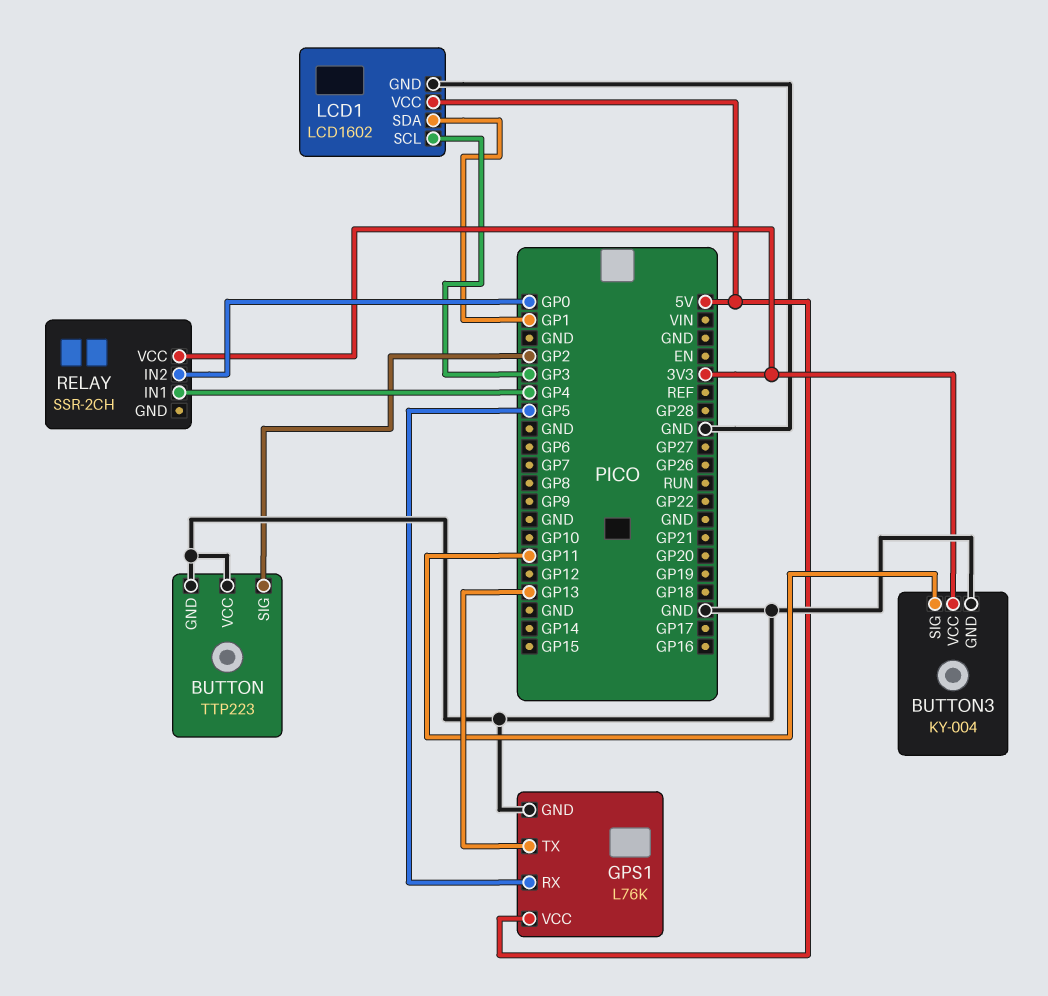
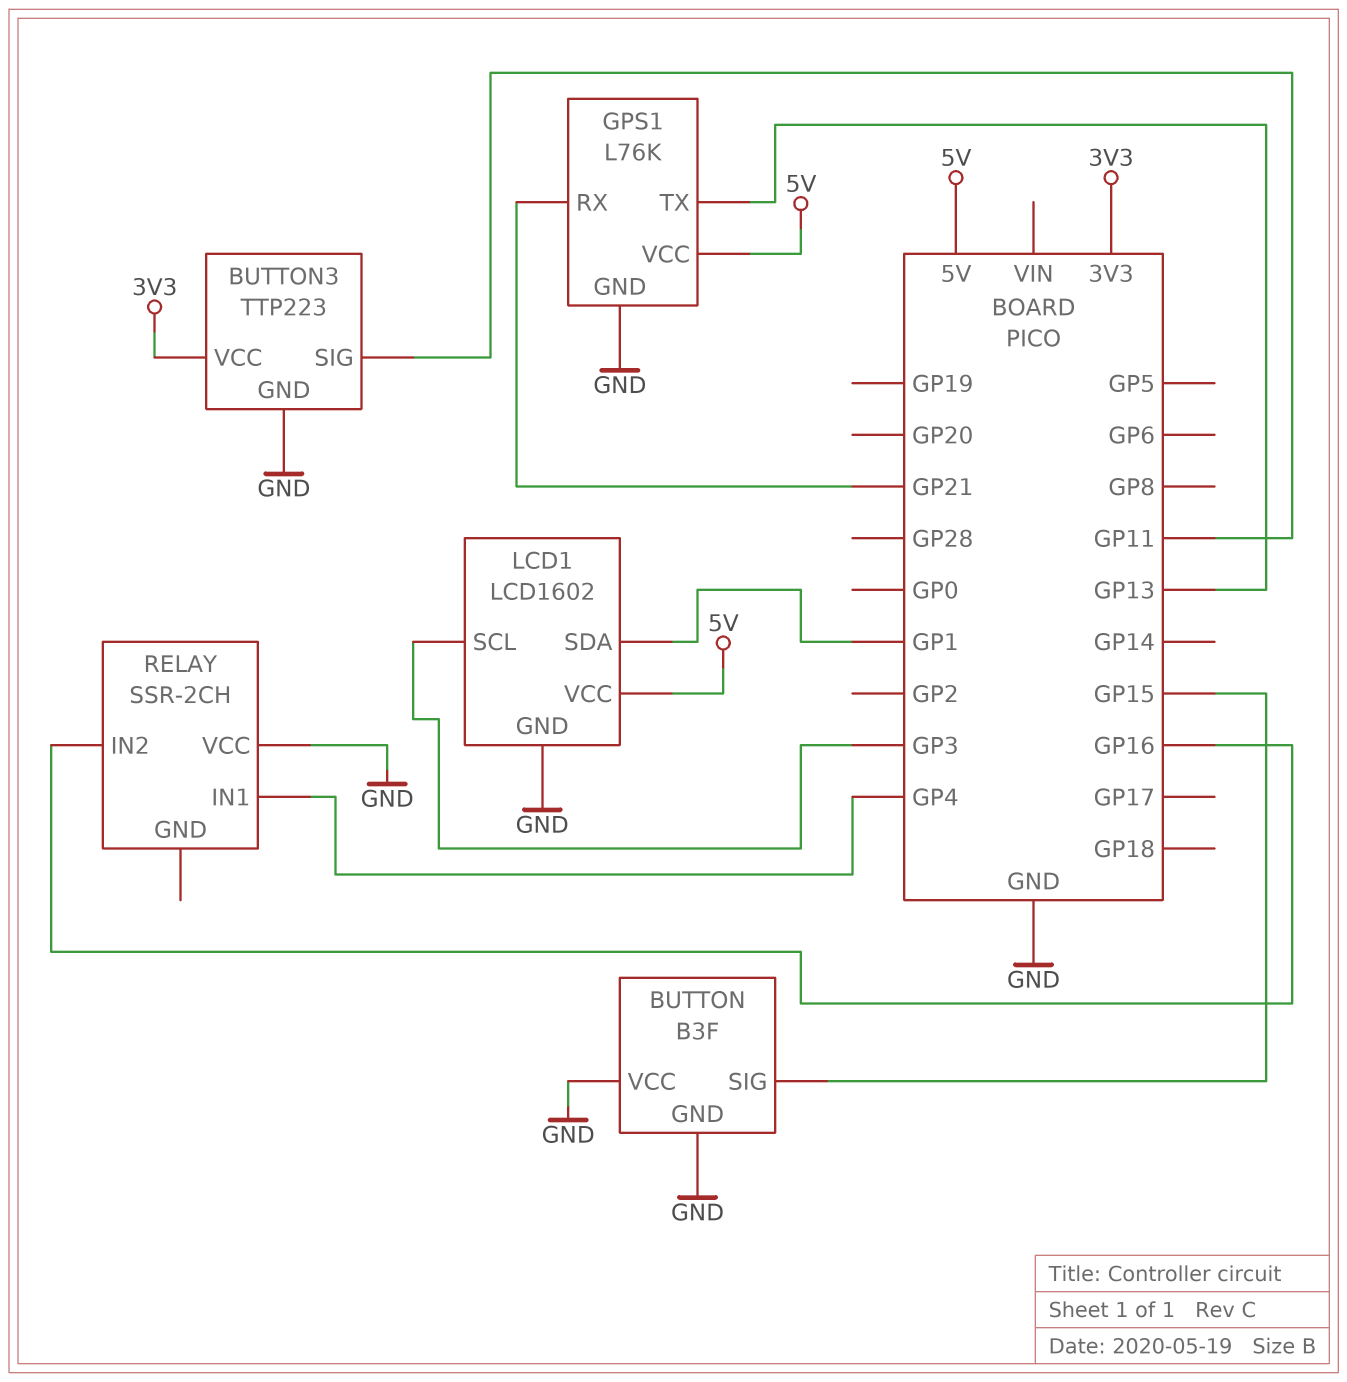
BUTTON: TTP223 -> B3F
BUTTON pin SIG: GP2 -> GP15
BUTTON3: KY-004 -> TTP223
GPS1 pin RX: GP5 -> GP21
RELAY pin IN2: GP0 -> GP16
RELAY pin VCC: 3V3 -> GND

